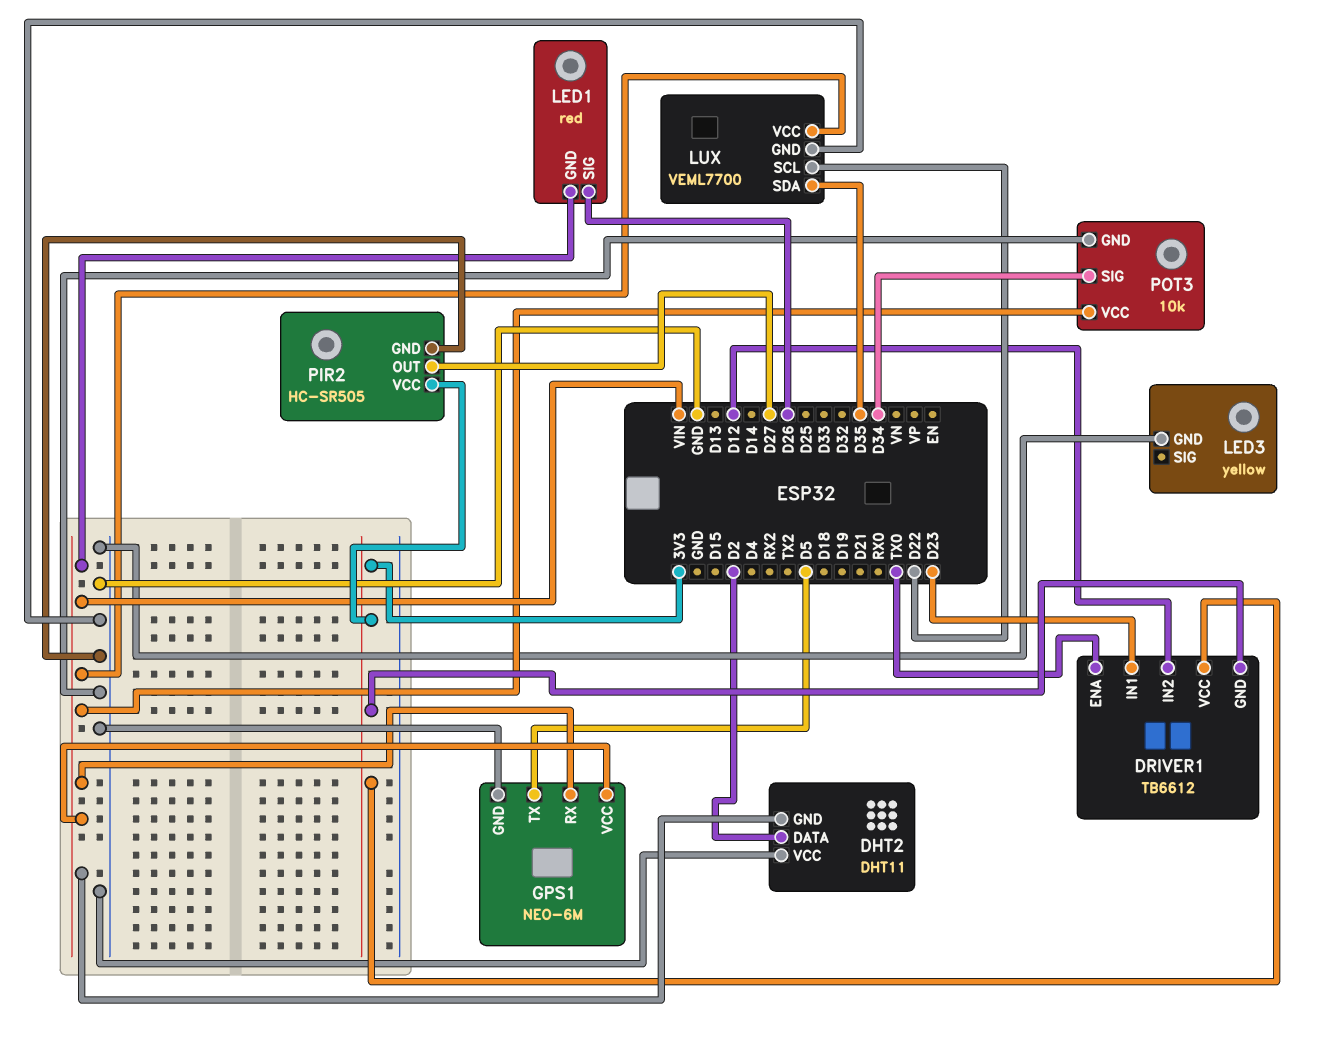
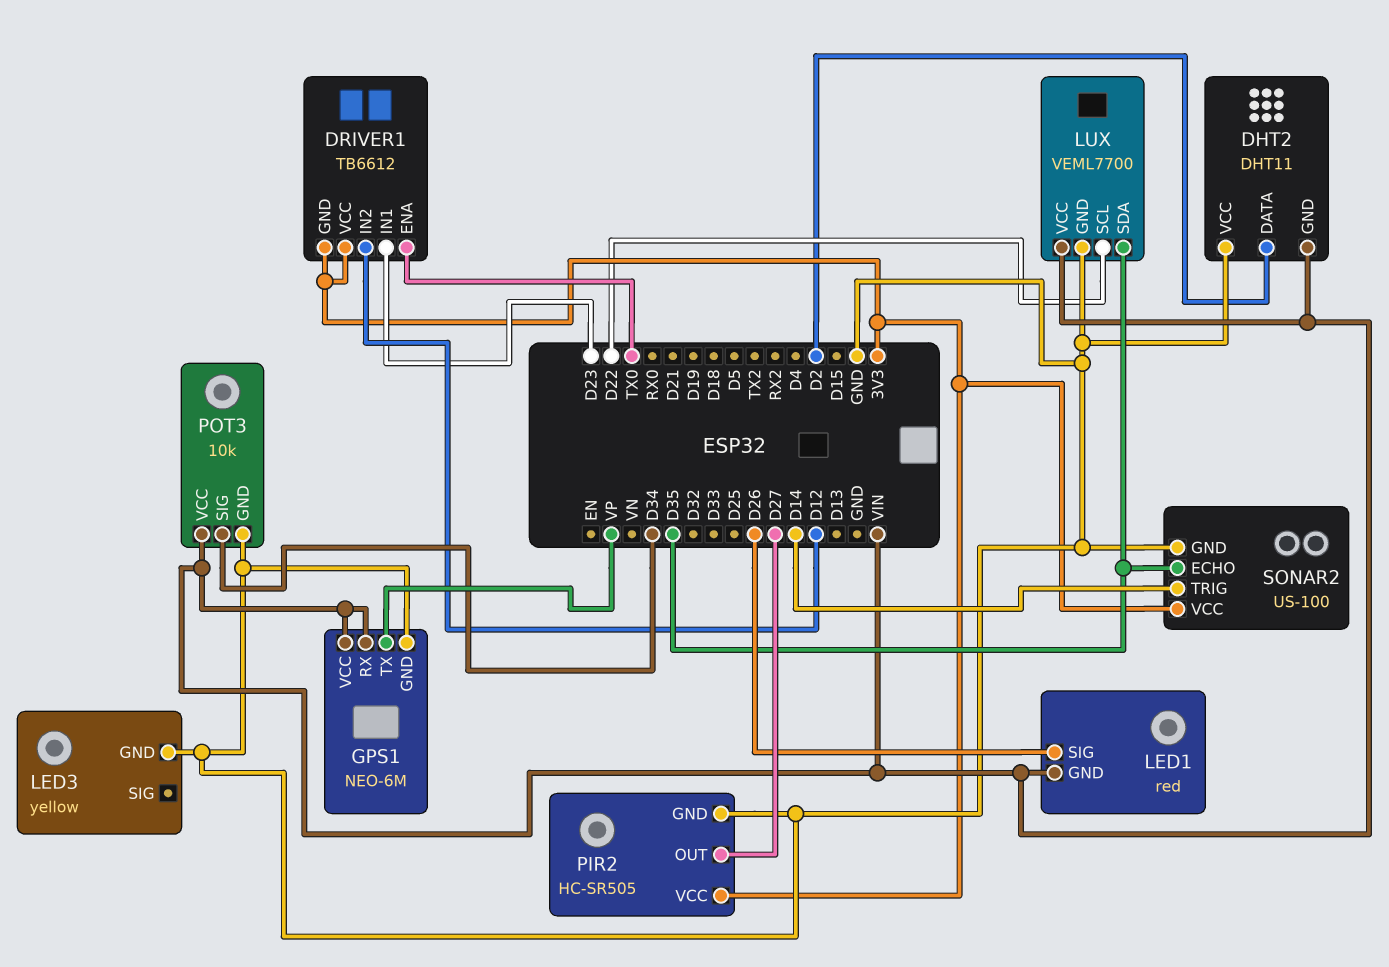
GPS1 pin TX: D5 -> VP
SONAR2: none -> US-100
SONAR2 pin ECHO: none -> D35
SONAR2 pin GND: none -> GND
SONAR2 pin TRIG: none -> D14
SONAR2 pin VCC: none -> 3V3

